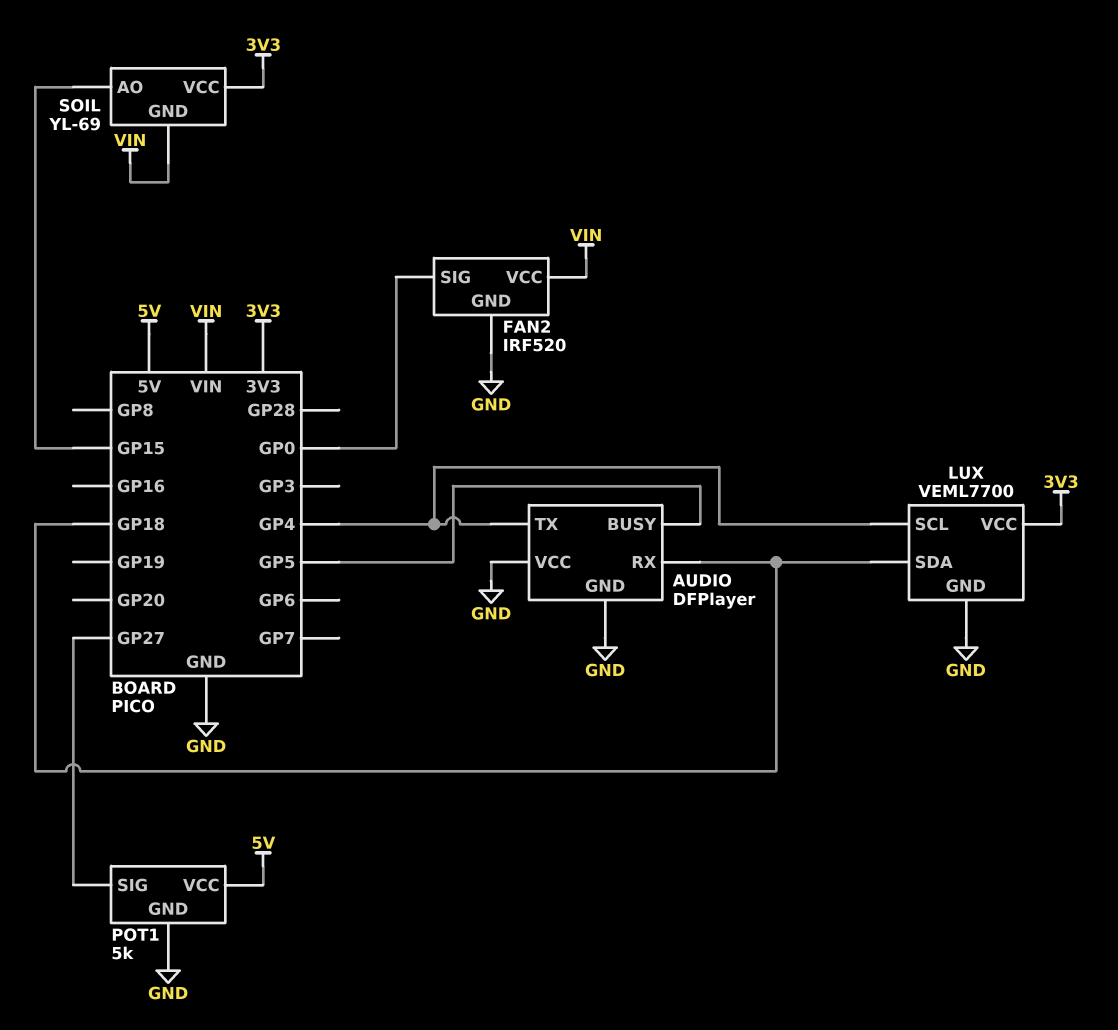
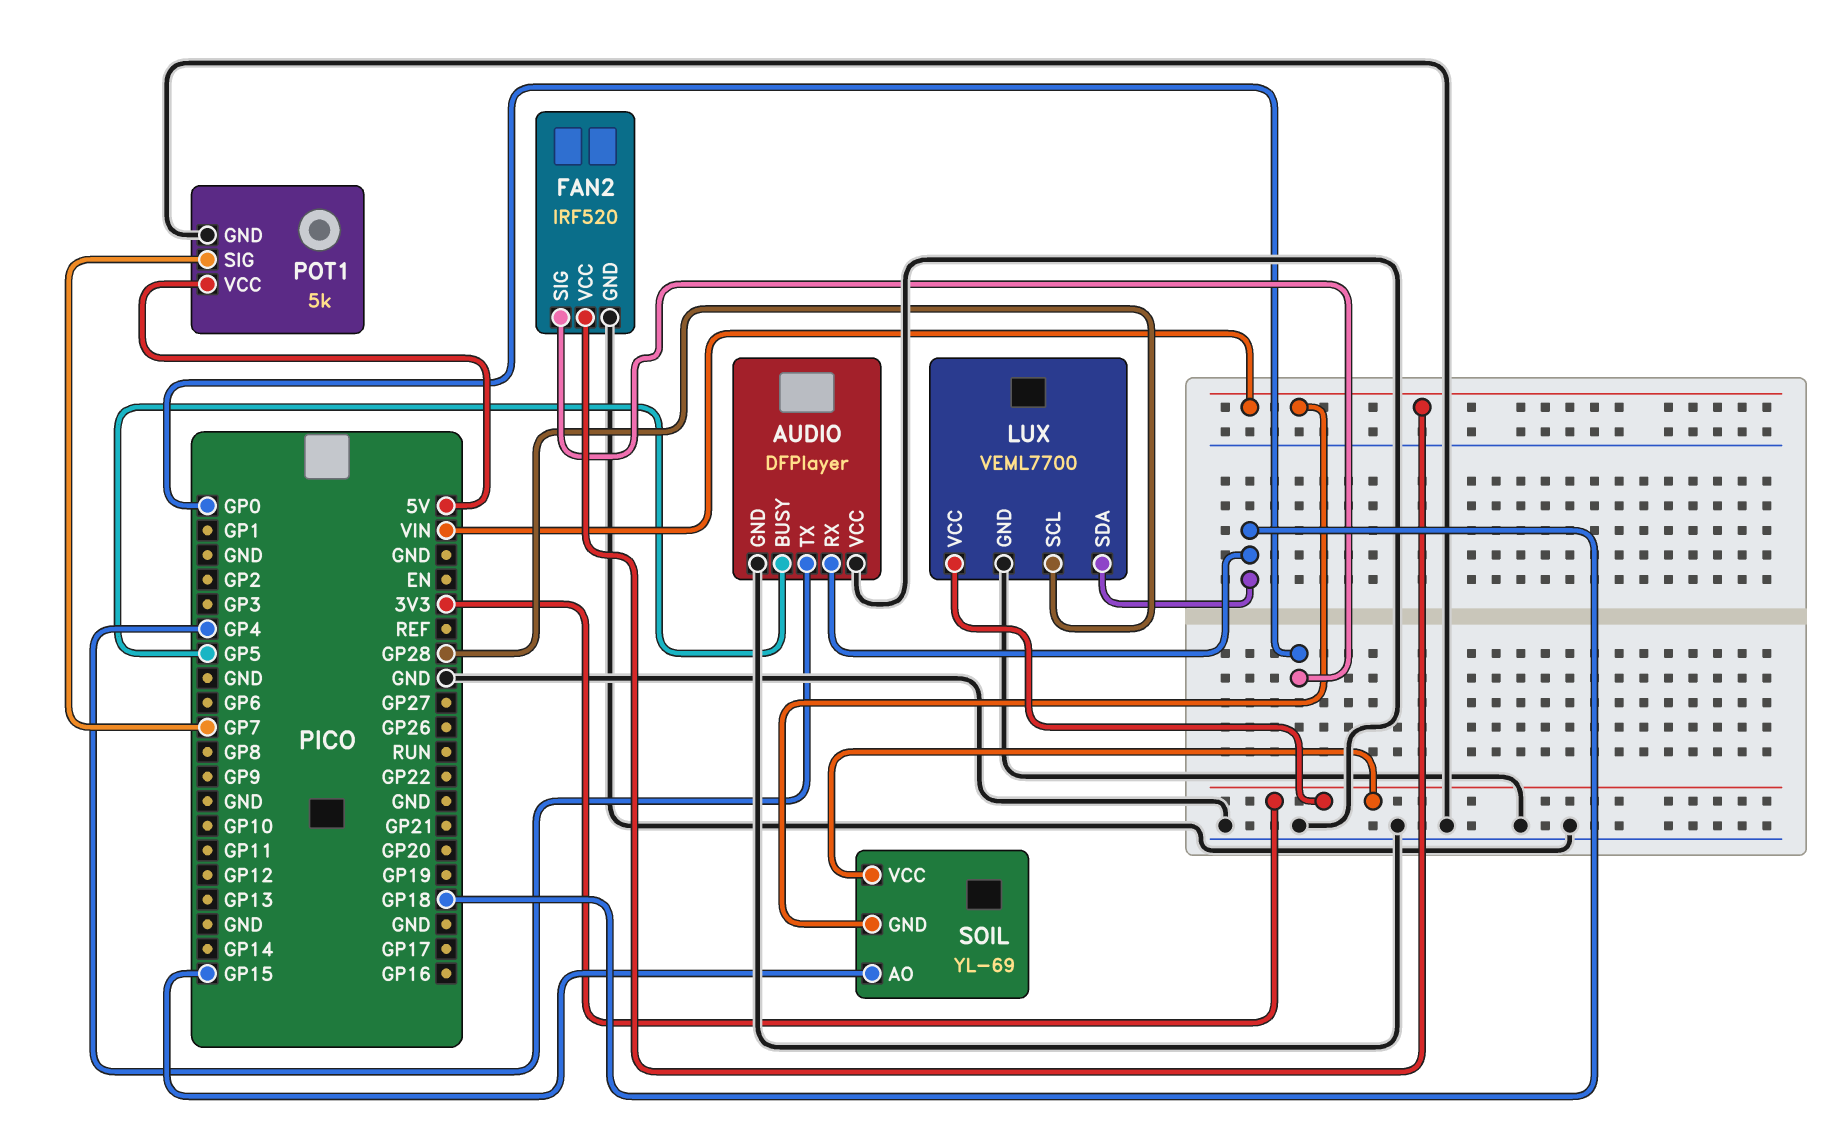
LUX pin SCL: GP4 -> GP28
POT1 pin SIG: GP27 -> GP7

